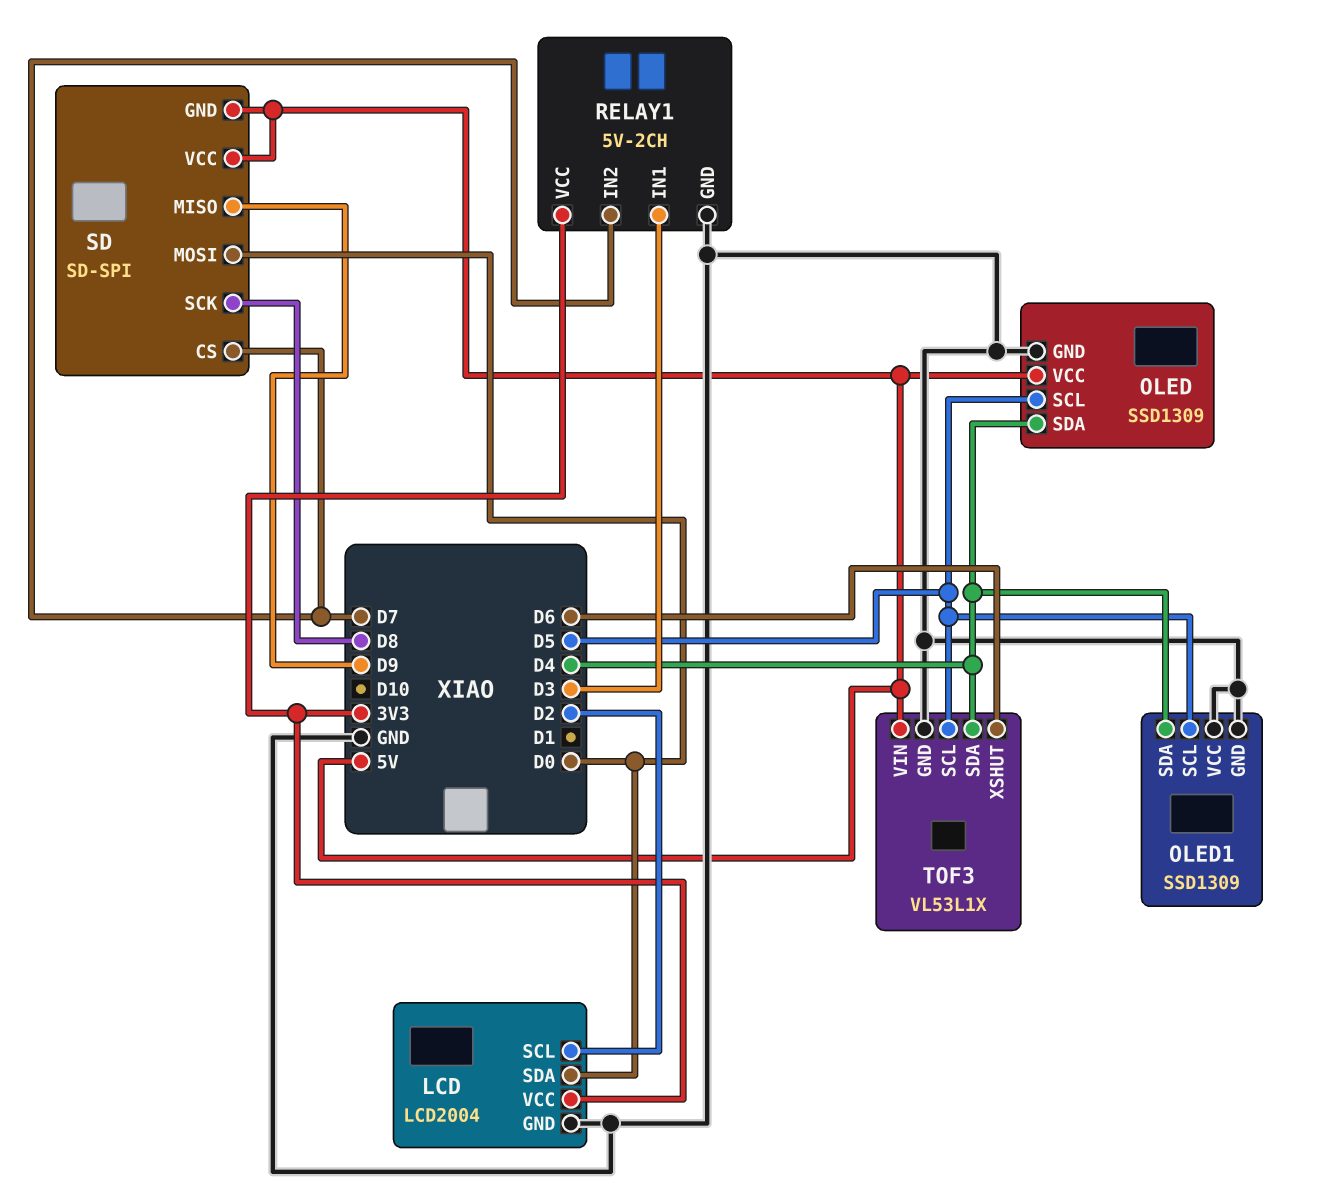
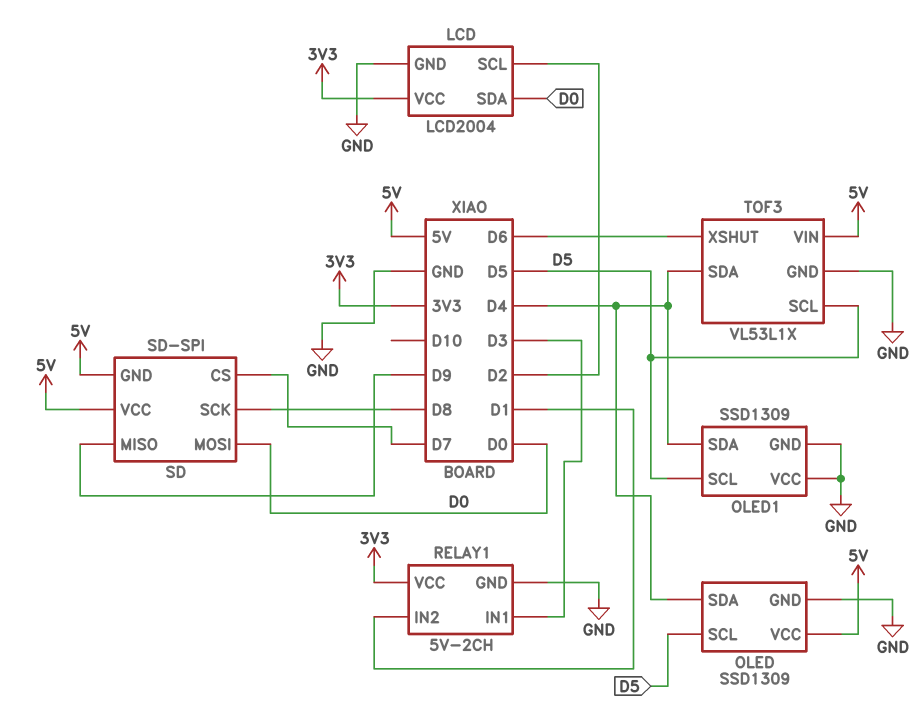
RELAY1 pin IN2: D7 -> D1

